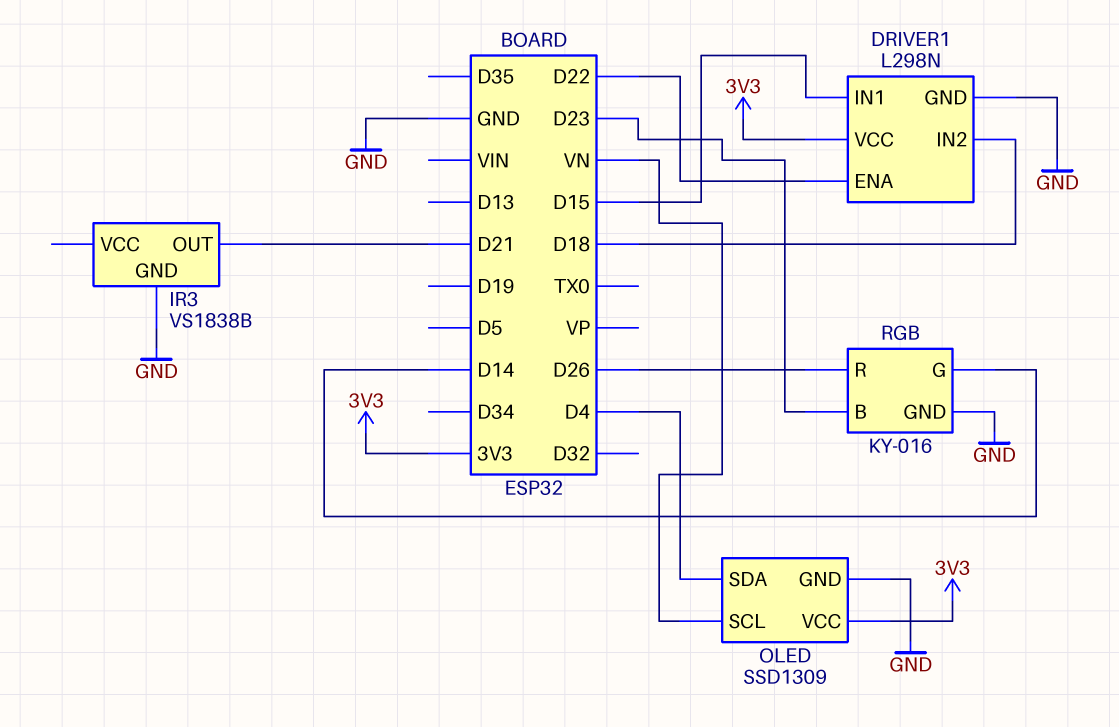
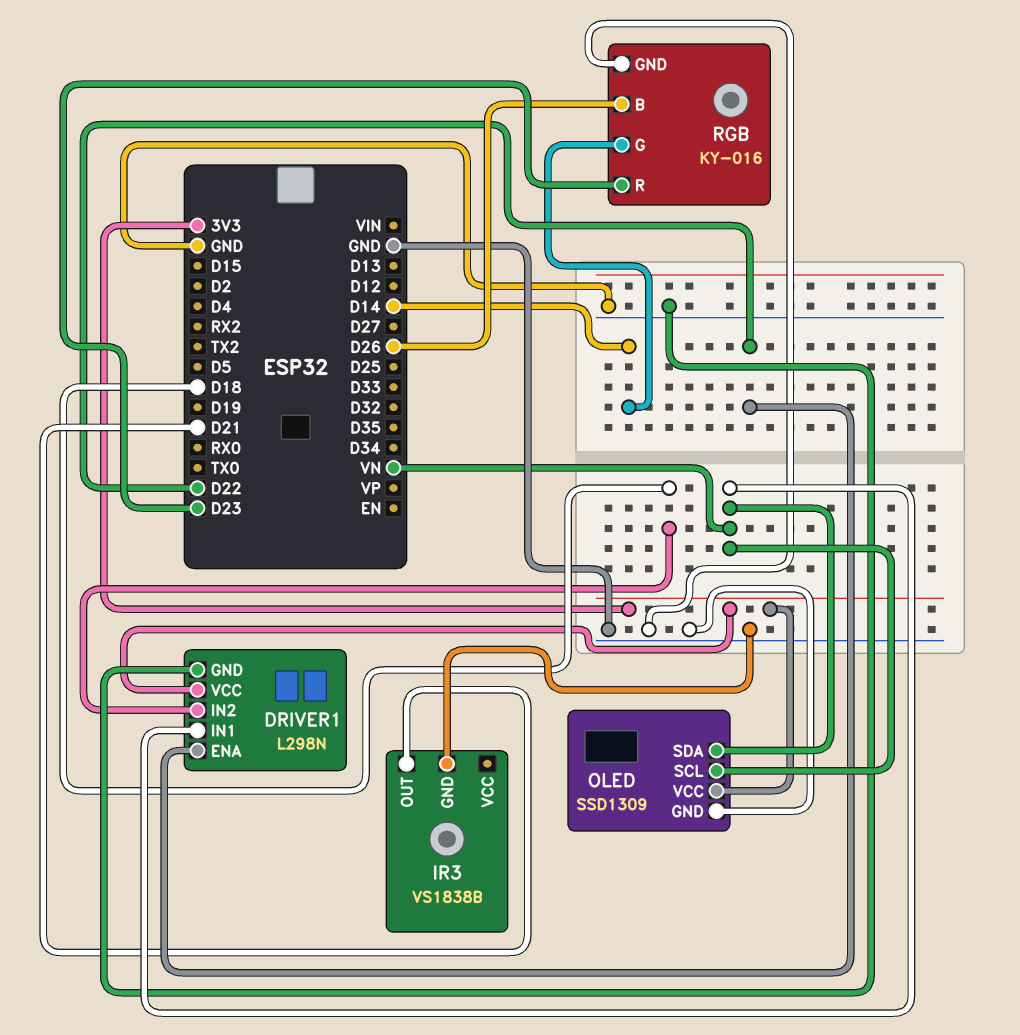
DRIVER1 pin IN1: D15 -> VN
OLED pin SDA: D4 -> VN
RGB pin B: D23 -> D26
RGB pin R: D26 -> D23

